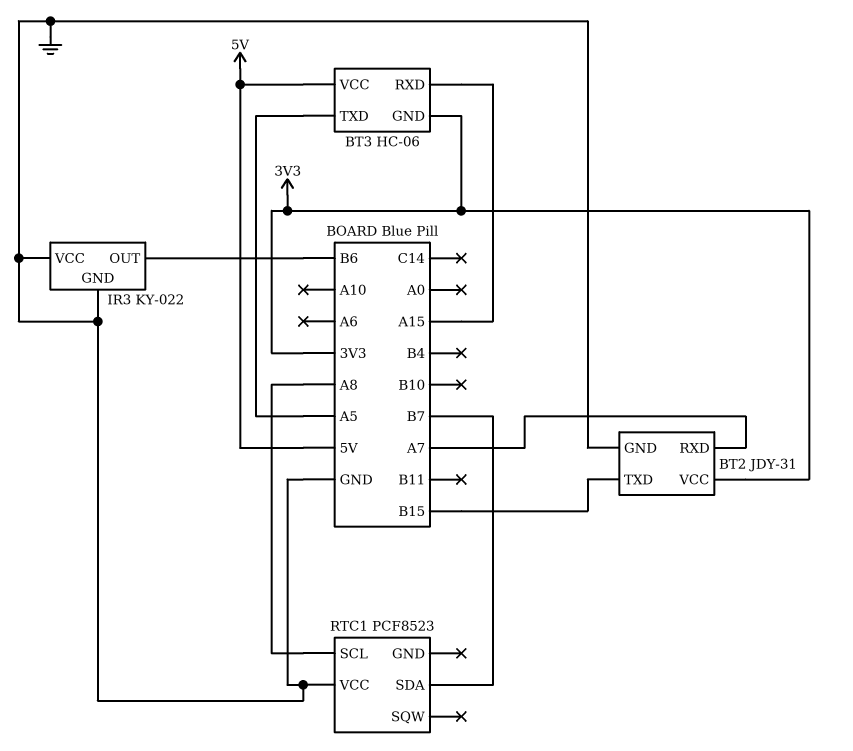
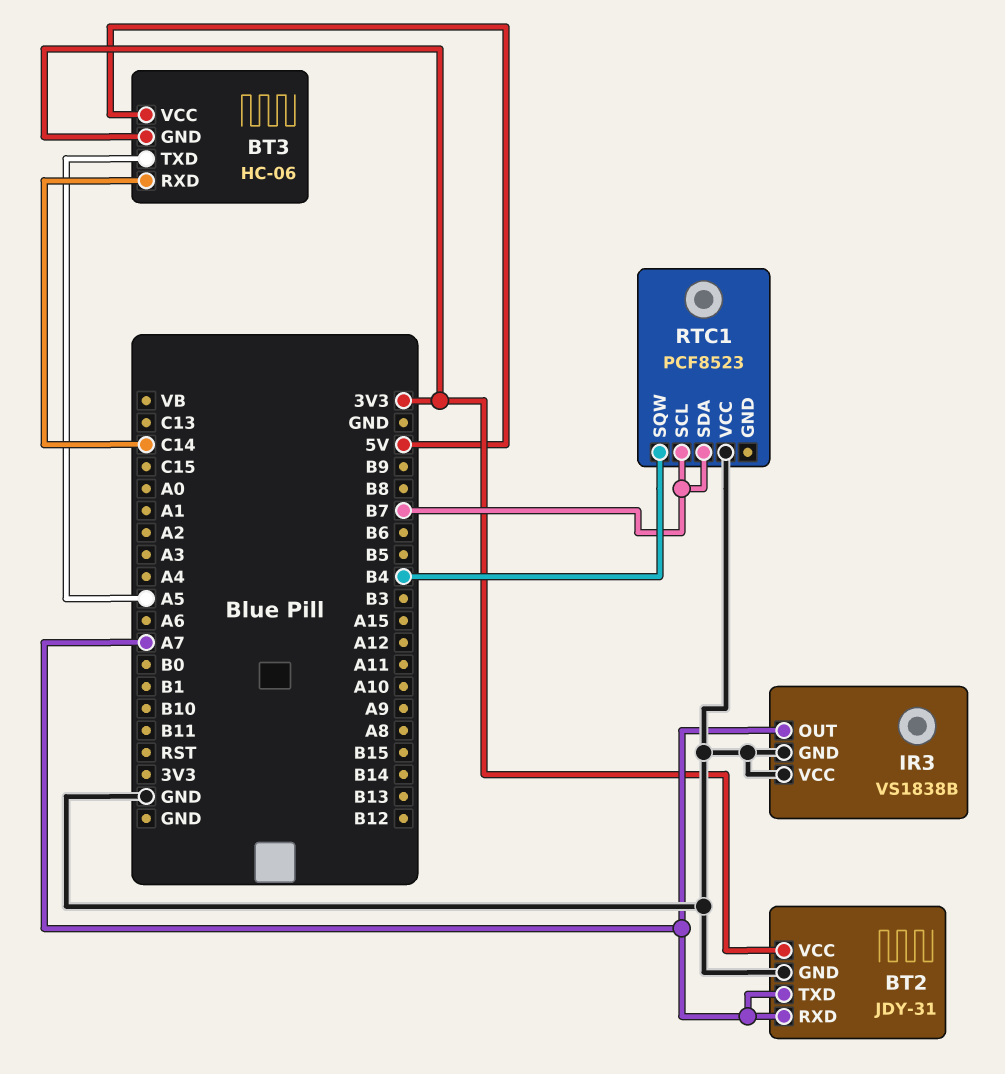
BT2 pin TXD: B15 -> A7
BT3 pin RXD: A15 -> C14
IR3: KY-022 -> VS1838B
IR3 pin OUT: B6 -> A7
RTC1 pin SCL: A8 -> B7
RTC1 pin SQW: none -> B4

